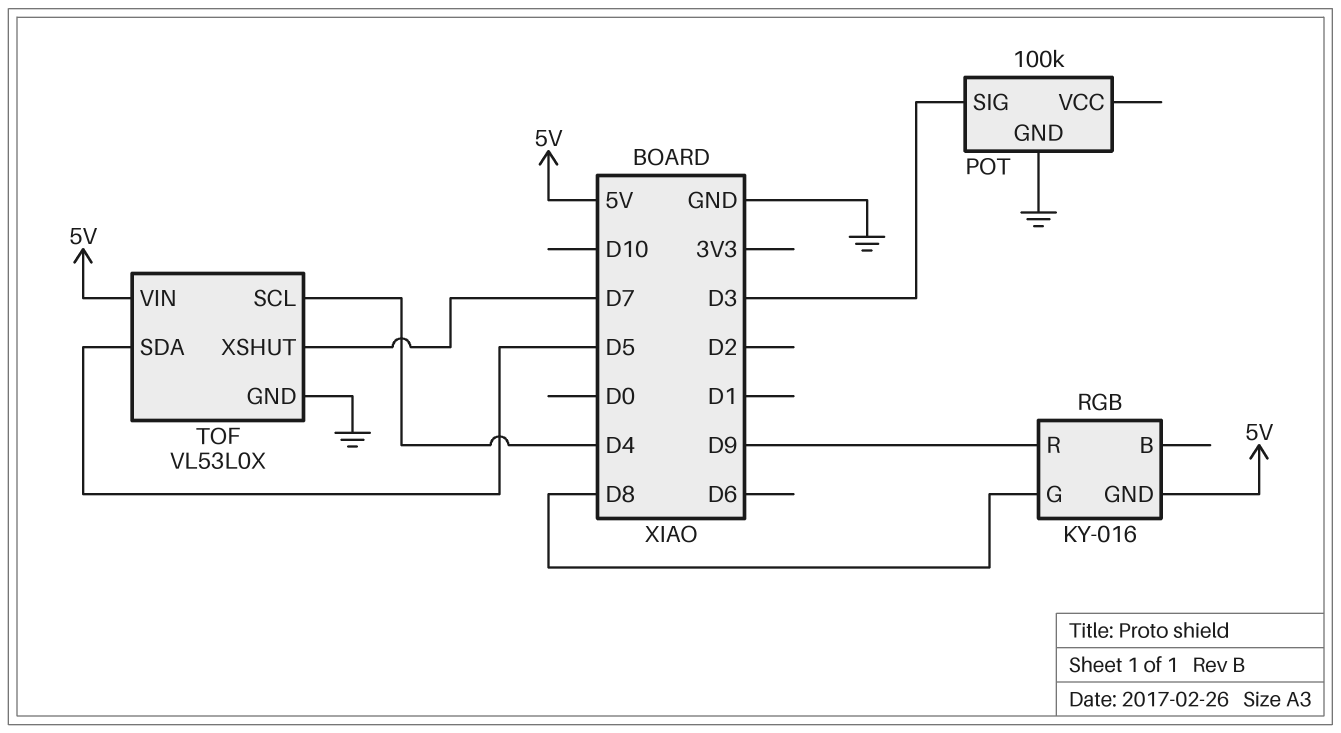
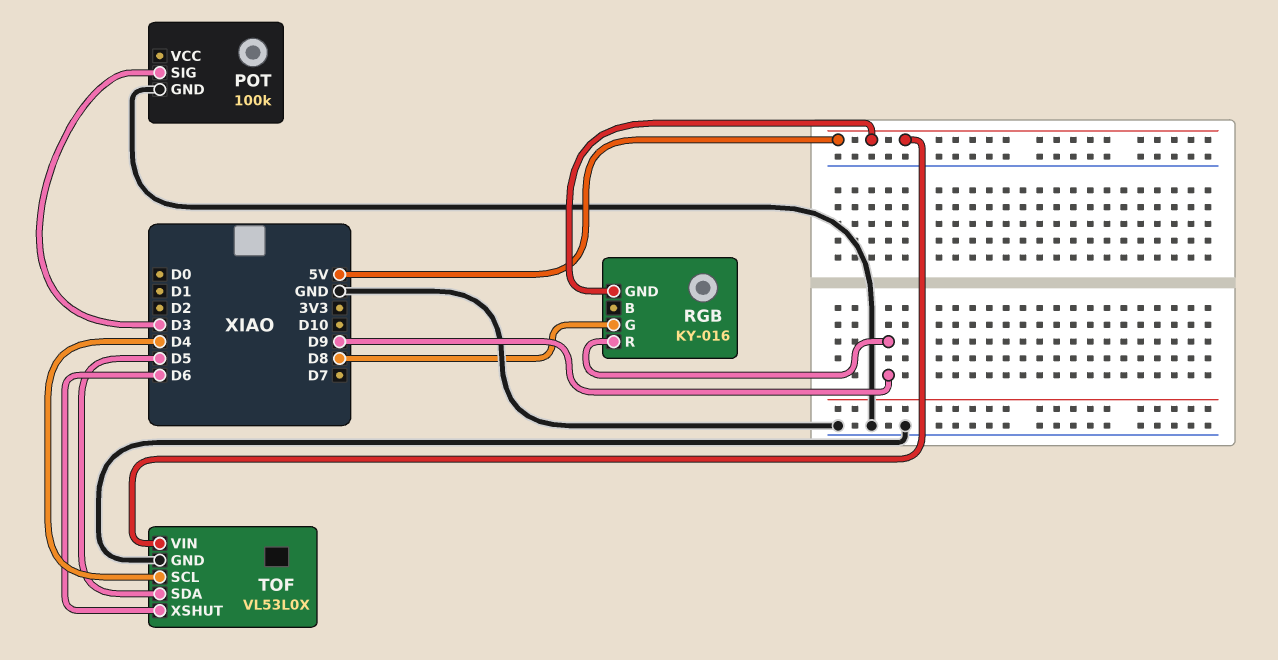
TOF pin XSHUT: D7 -> D6

